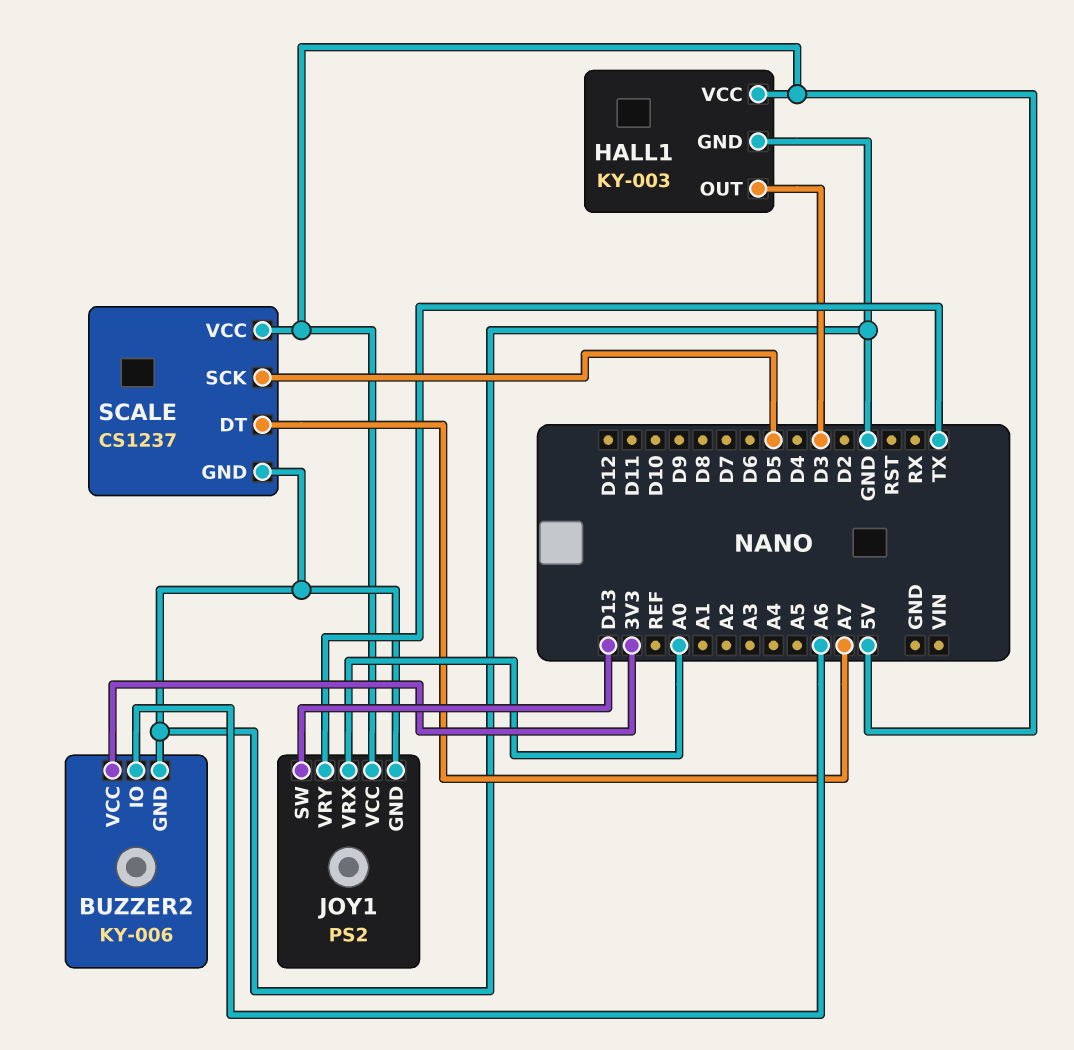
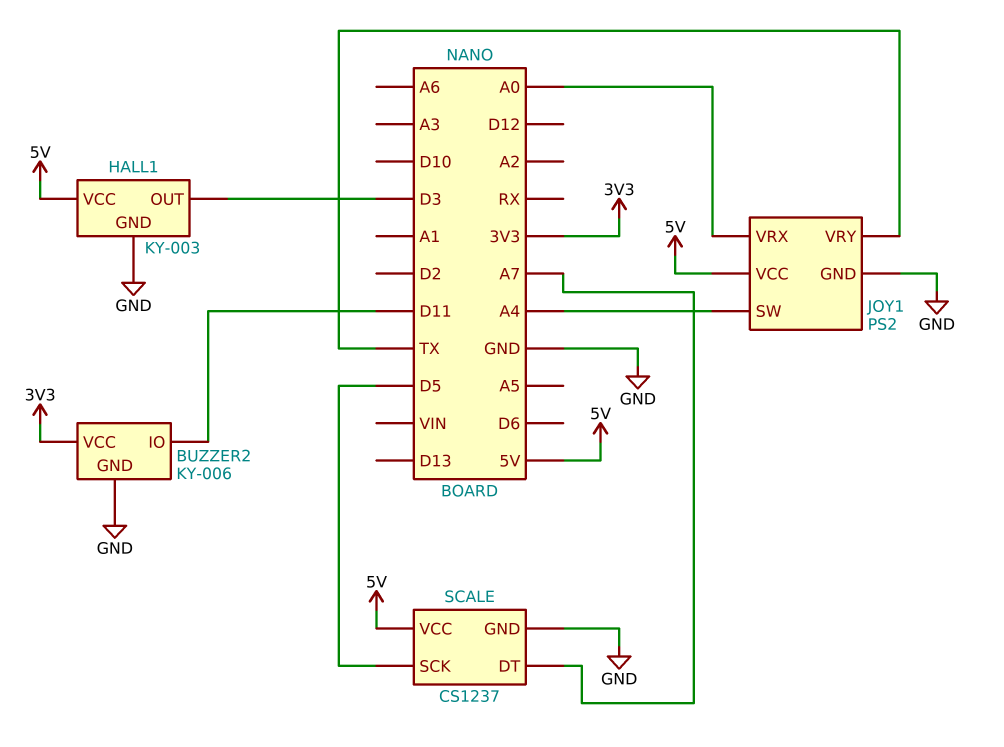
BUZZER2 pin IO: A6 -> D11
JOY1 pin SW: D13 -> A4

